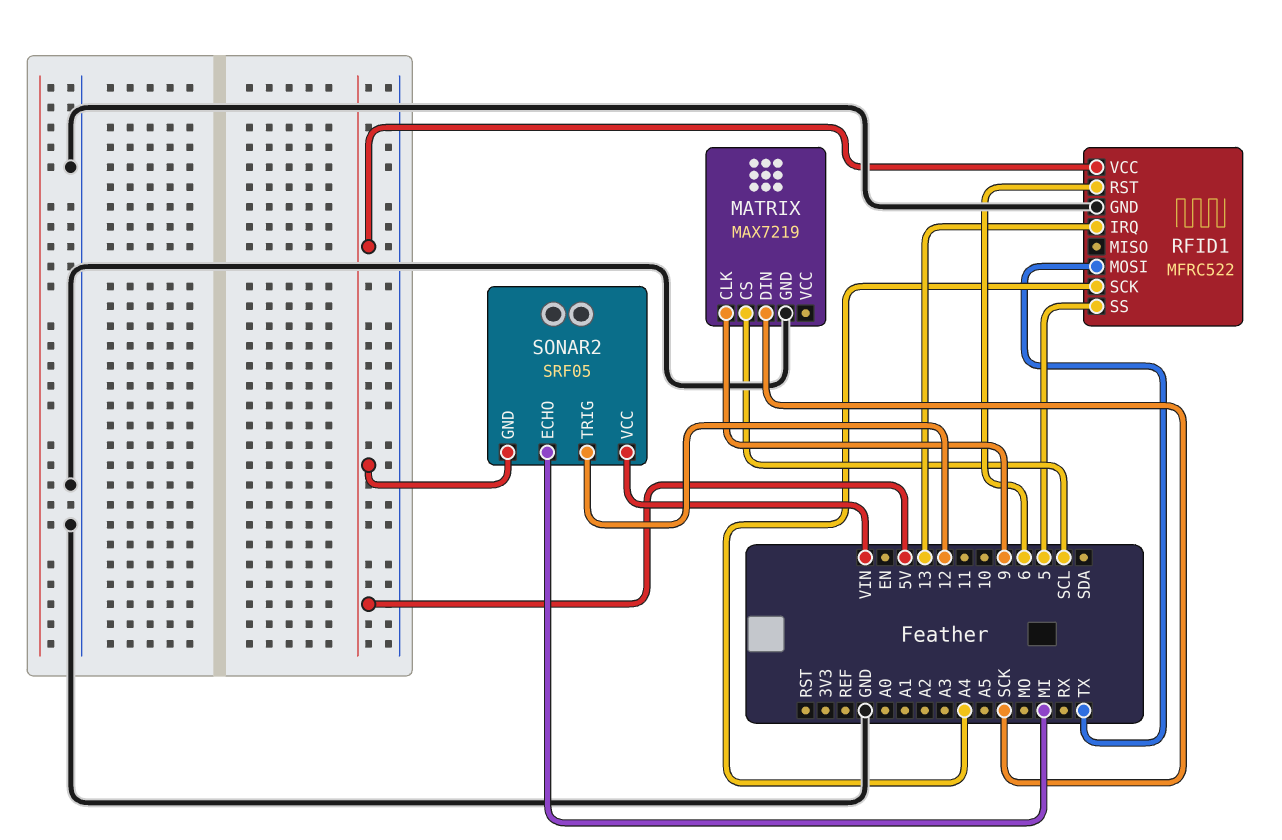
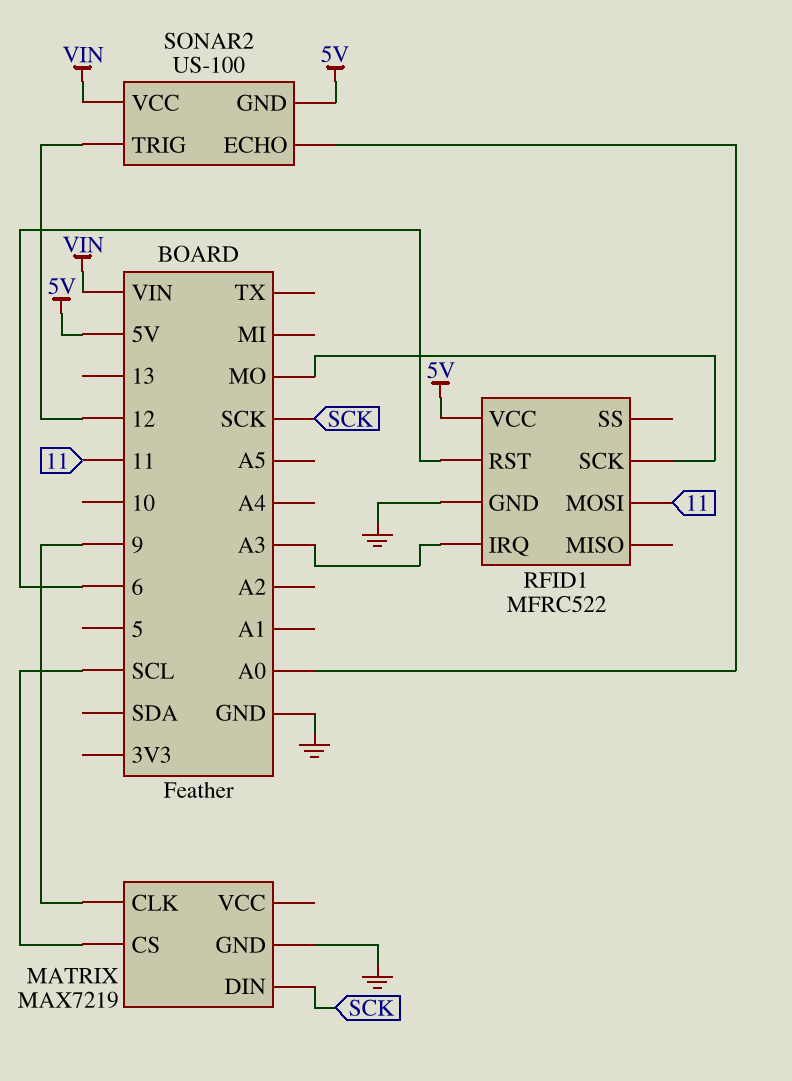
RFID1 pin IRQ: 13 -> A3
RFID1 pin MOSI: TX -> 11
RFID1 pin SCK: A4 -> MO
RFID1 pin SS: 5 -> none
SONAR2: SRF05 -> US-100
SONAR2 pin ECHO: MI -> A0

